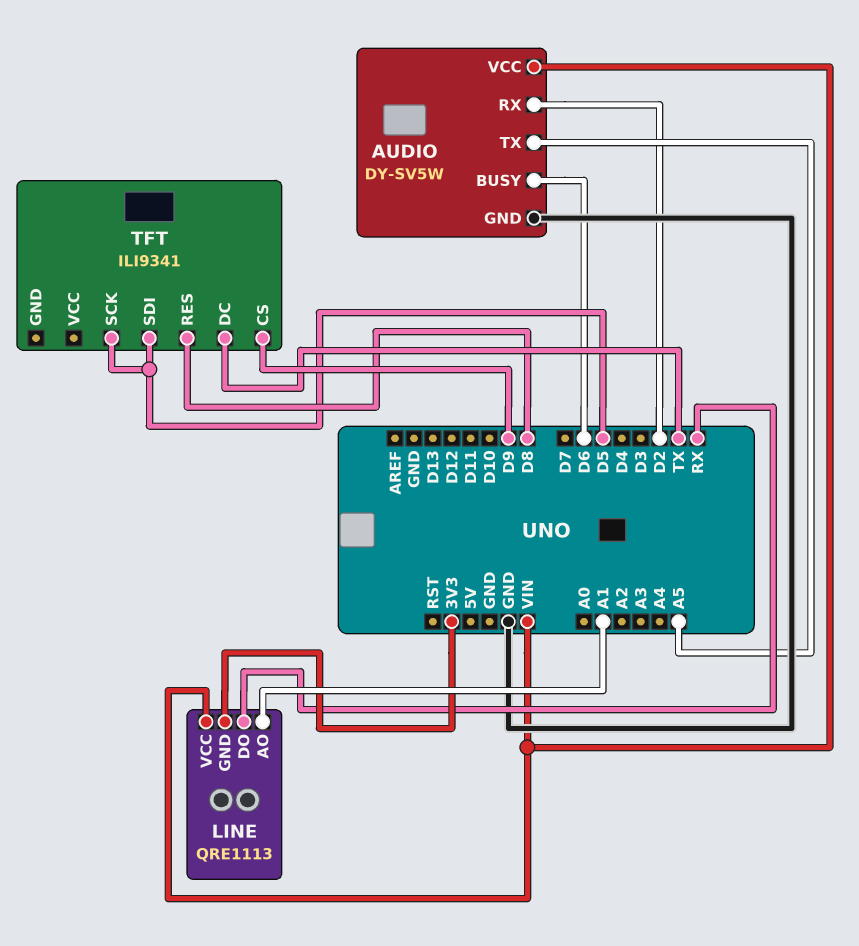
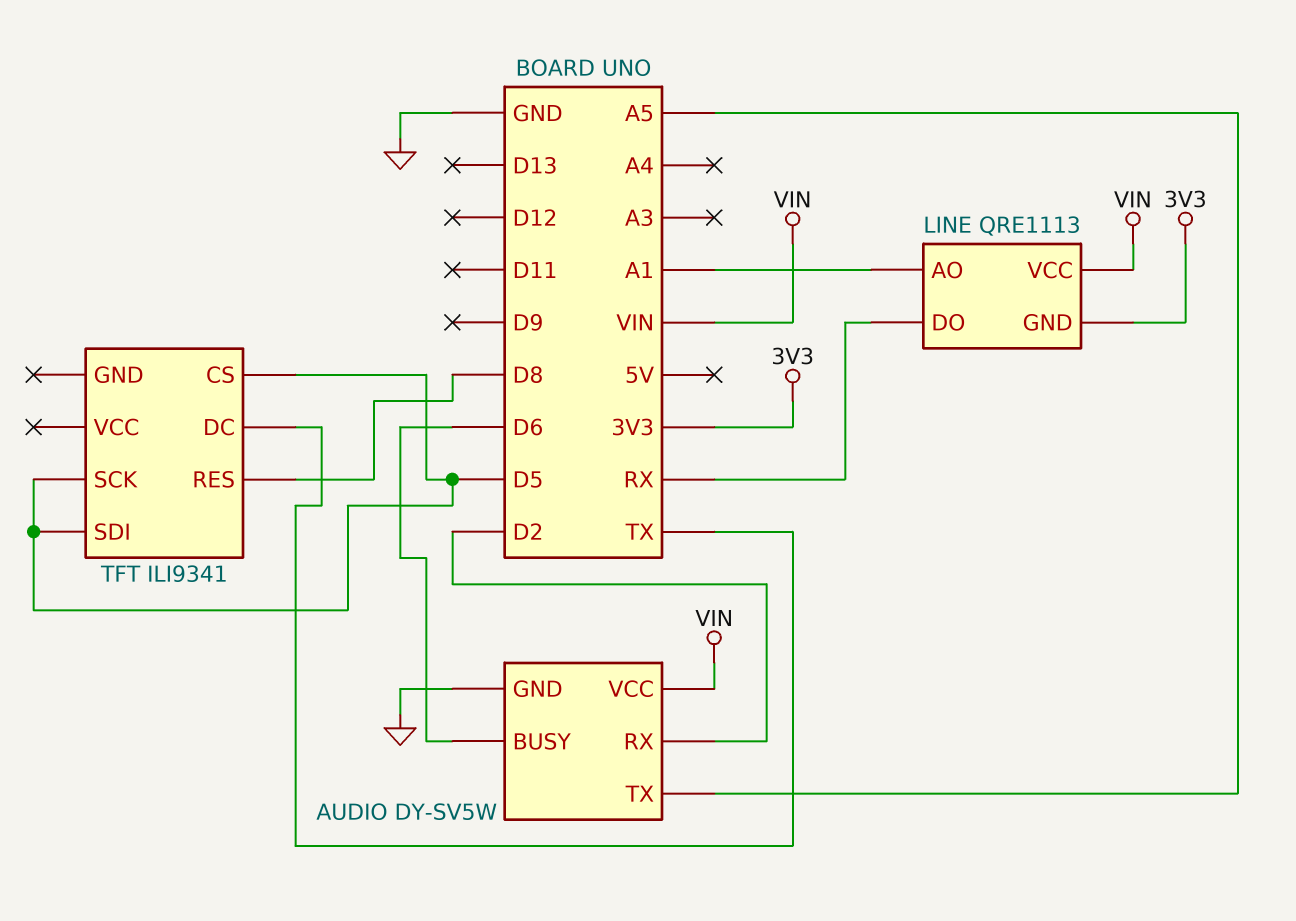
TFT pin CS: D9 -> D5

